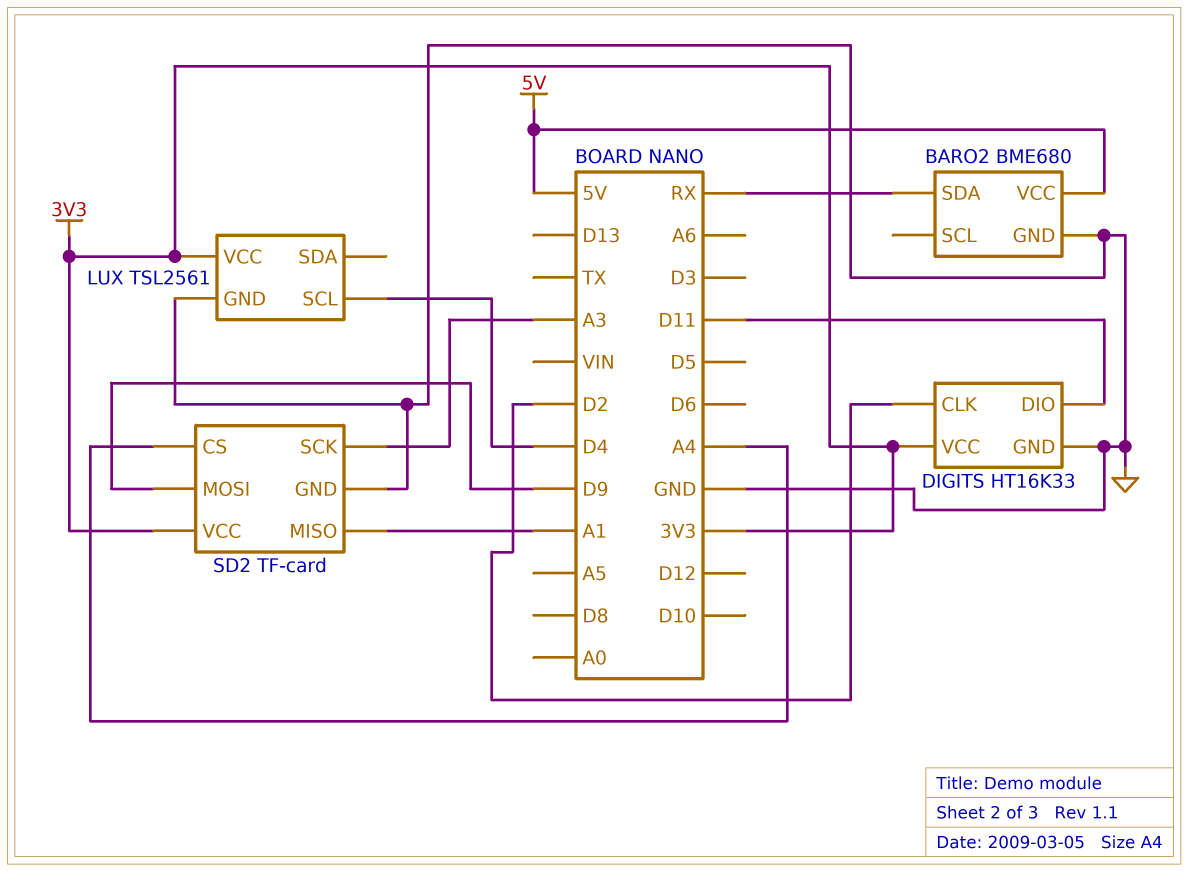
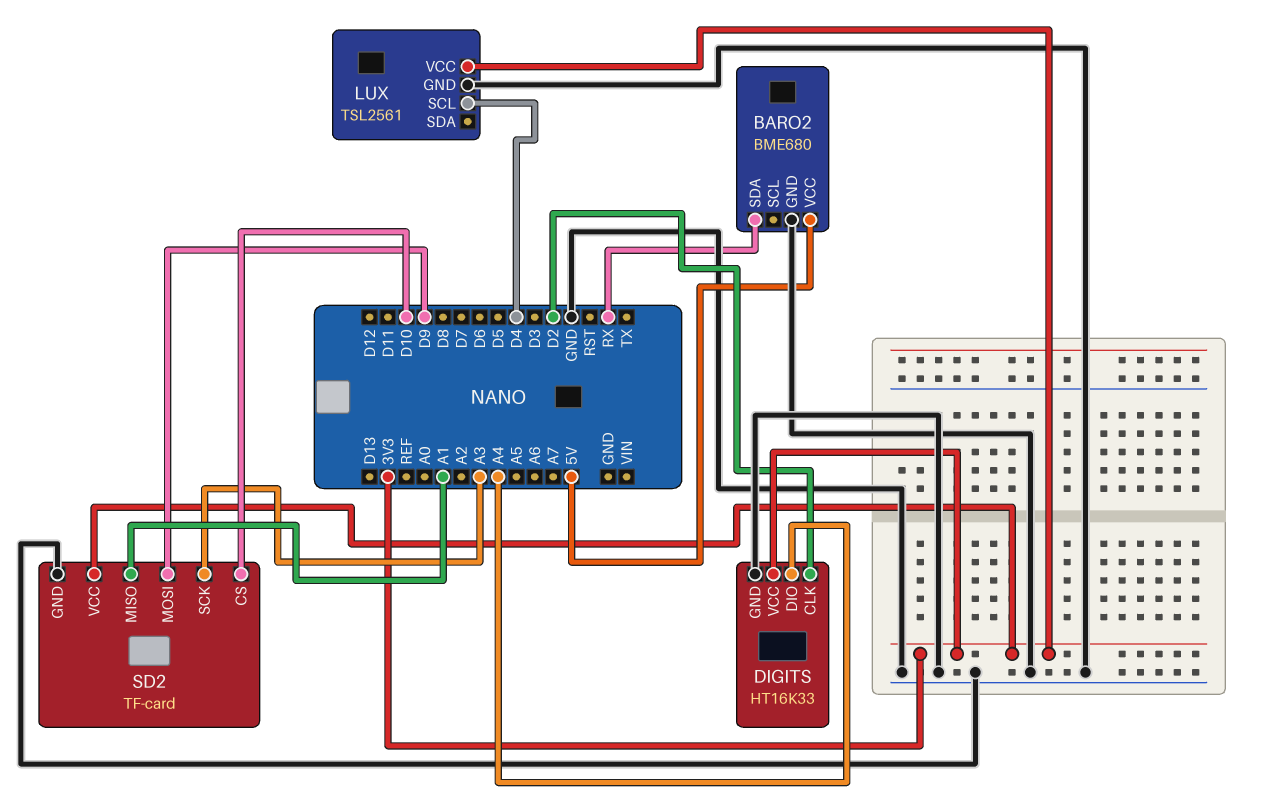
DIGITS pin DIO: D11 -> A4
SD2 pin CS: A4 -> D10

